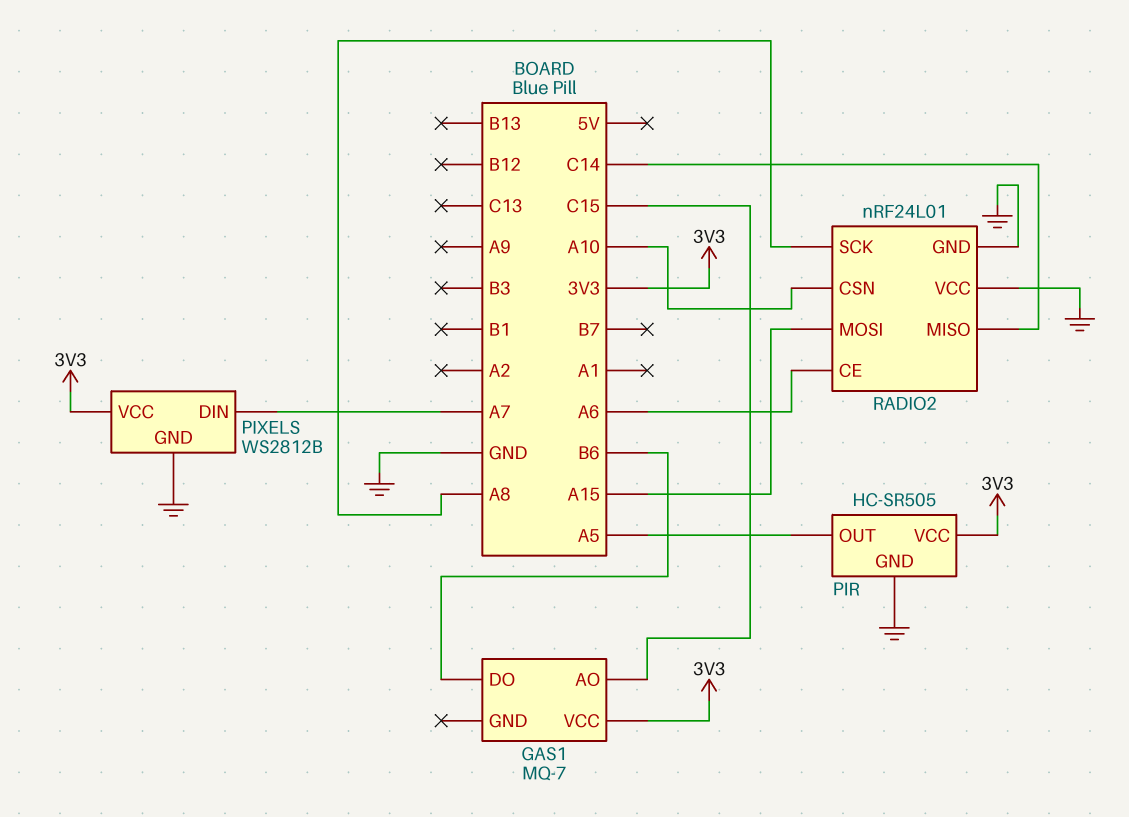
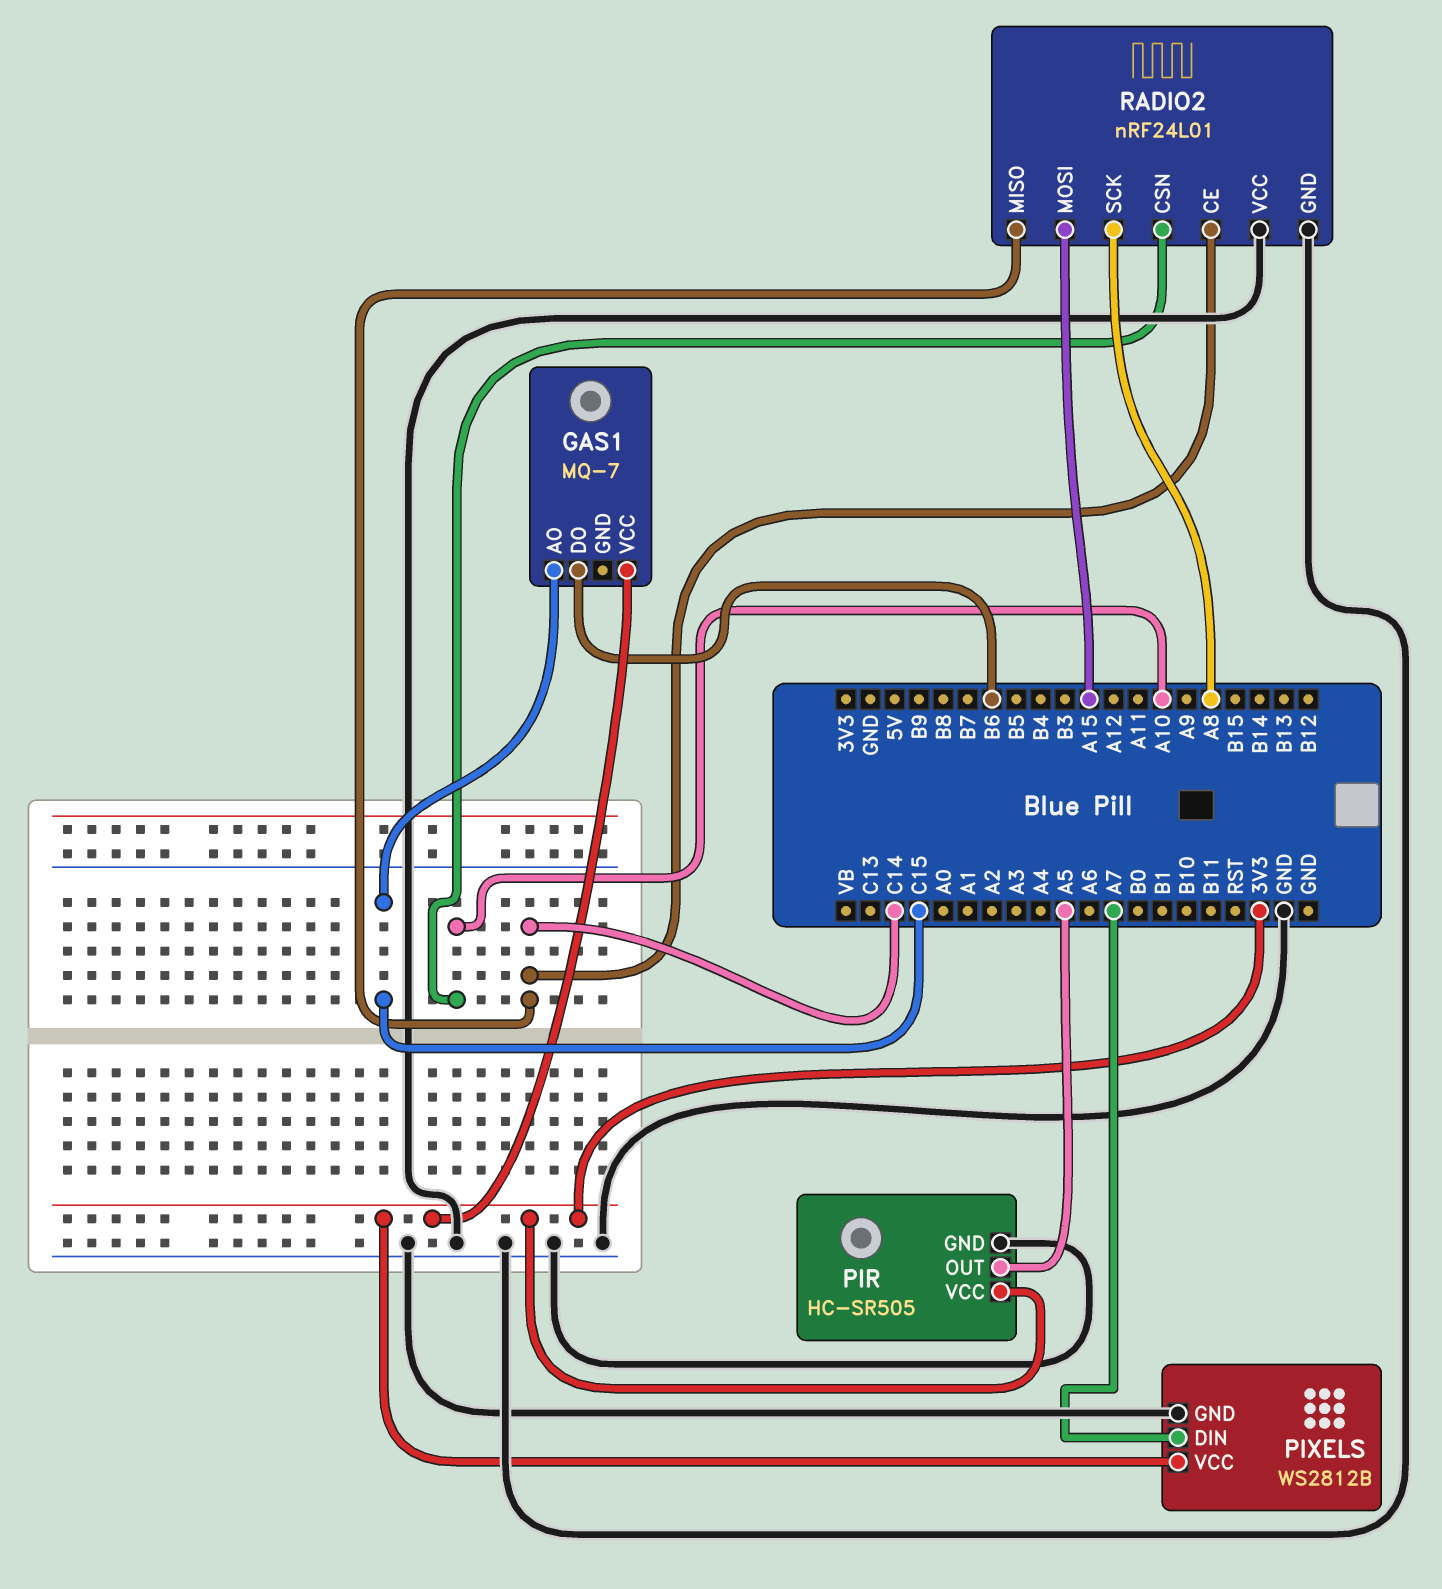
RADIO2 pin CE: A6 -> C14

